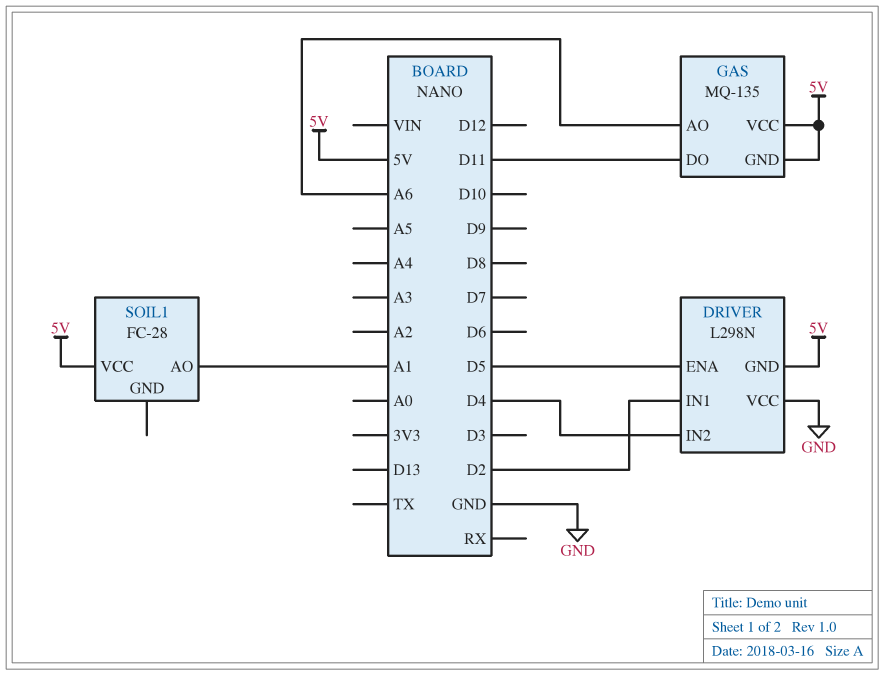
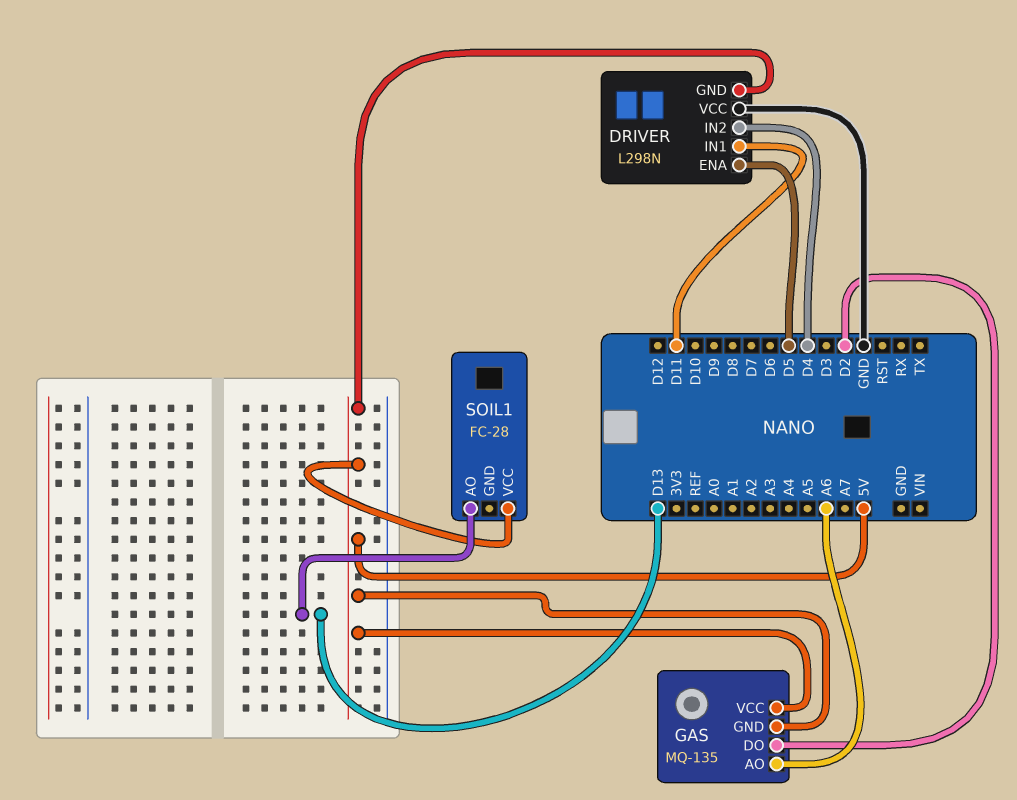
DRIVER pin IN1: D2 -> D11
GAS pin DO: D11 -> D2
SOIL1 pin AO: A1 -> D13

